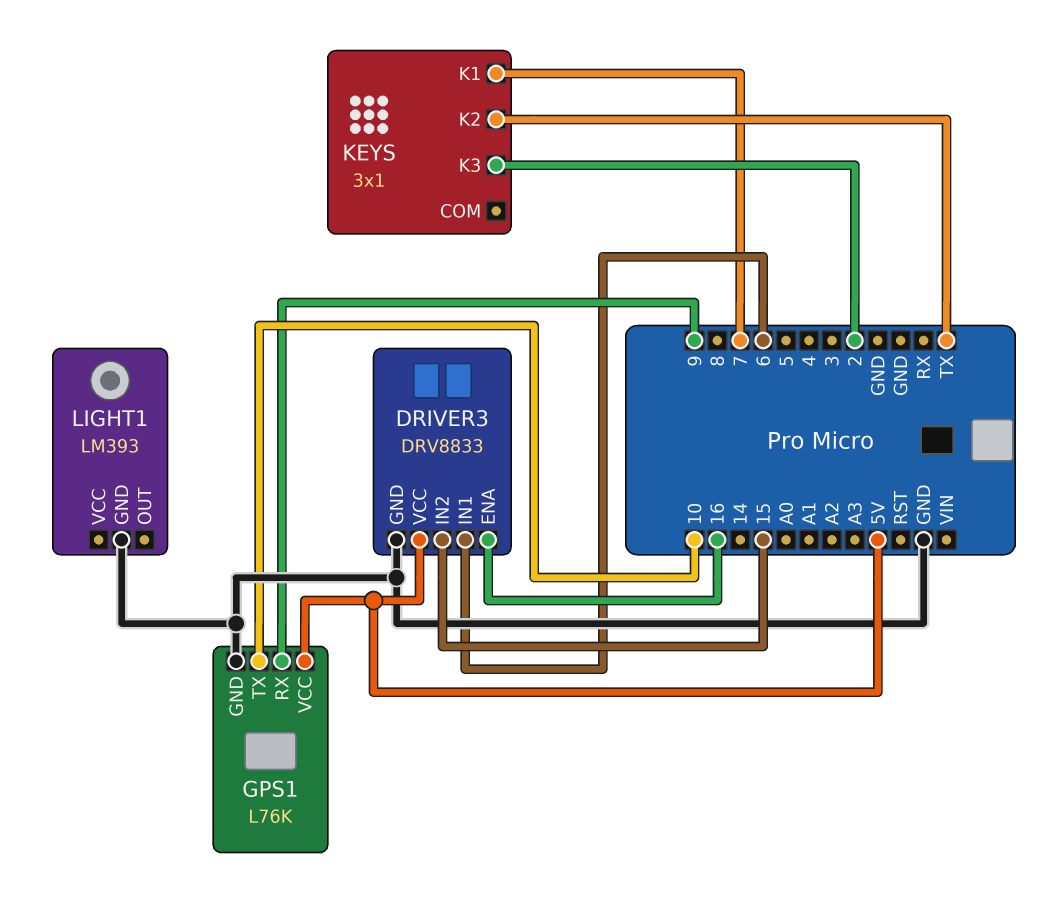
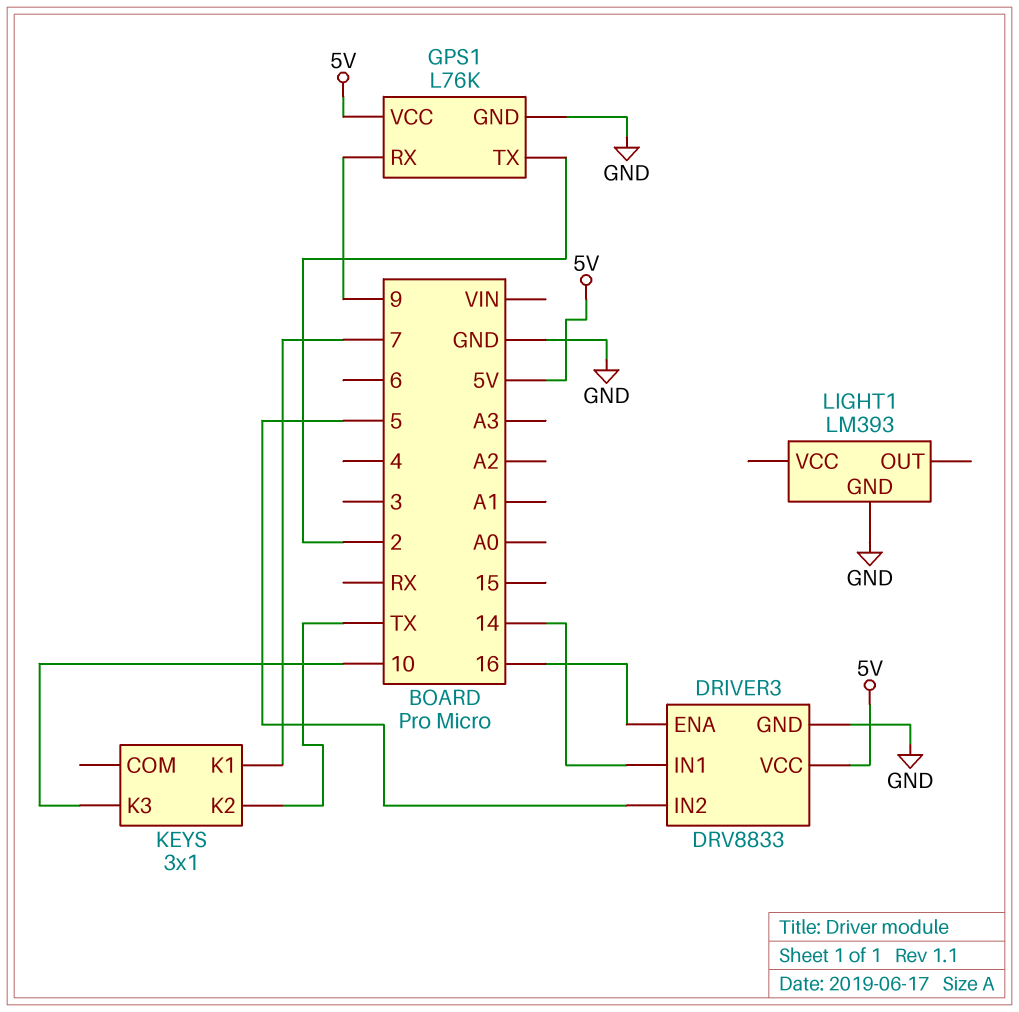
DRIVER3 pin IN1: 6 -> 14
DRIVER3 pin IN2: 15 -> 5
GPS1 pin TX: 10 -> 2
KEYS pin K3: 2 -> 10

